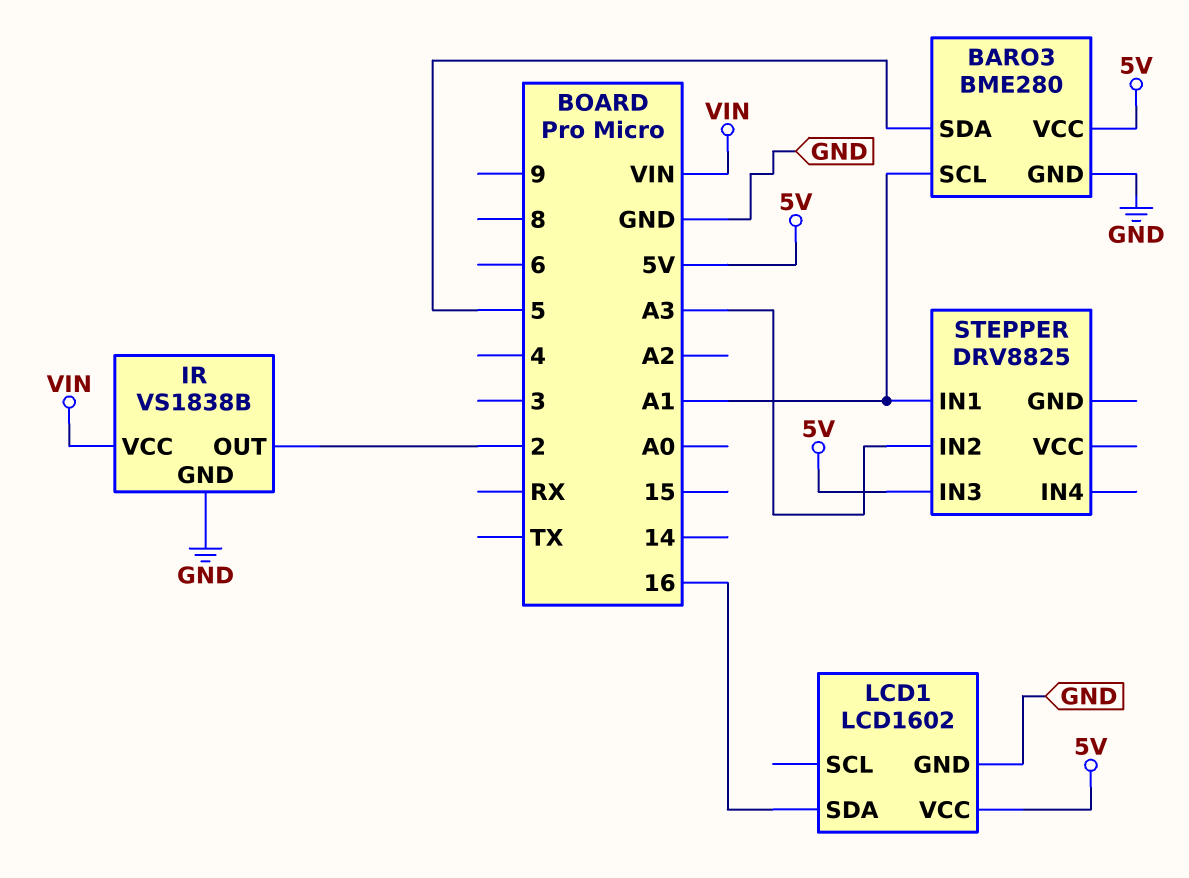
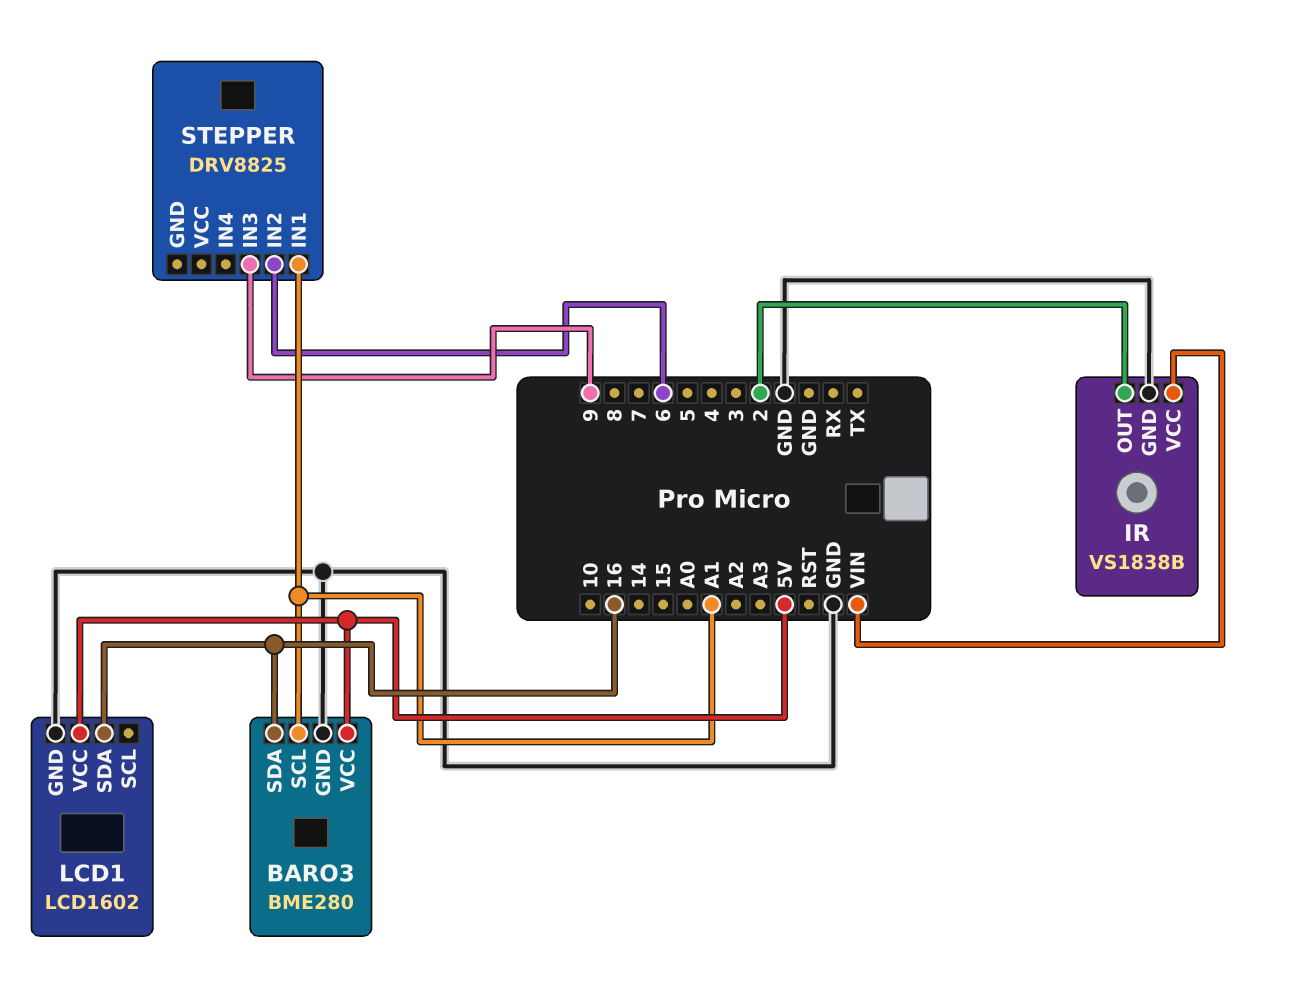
BARO3 pin SDA: 5 -> 16
STEPPER pin IN2: A3 -> 6
STEPPER pin IN3: 5V -> 9

